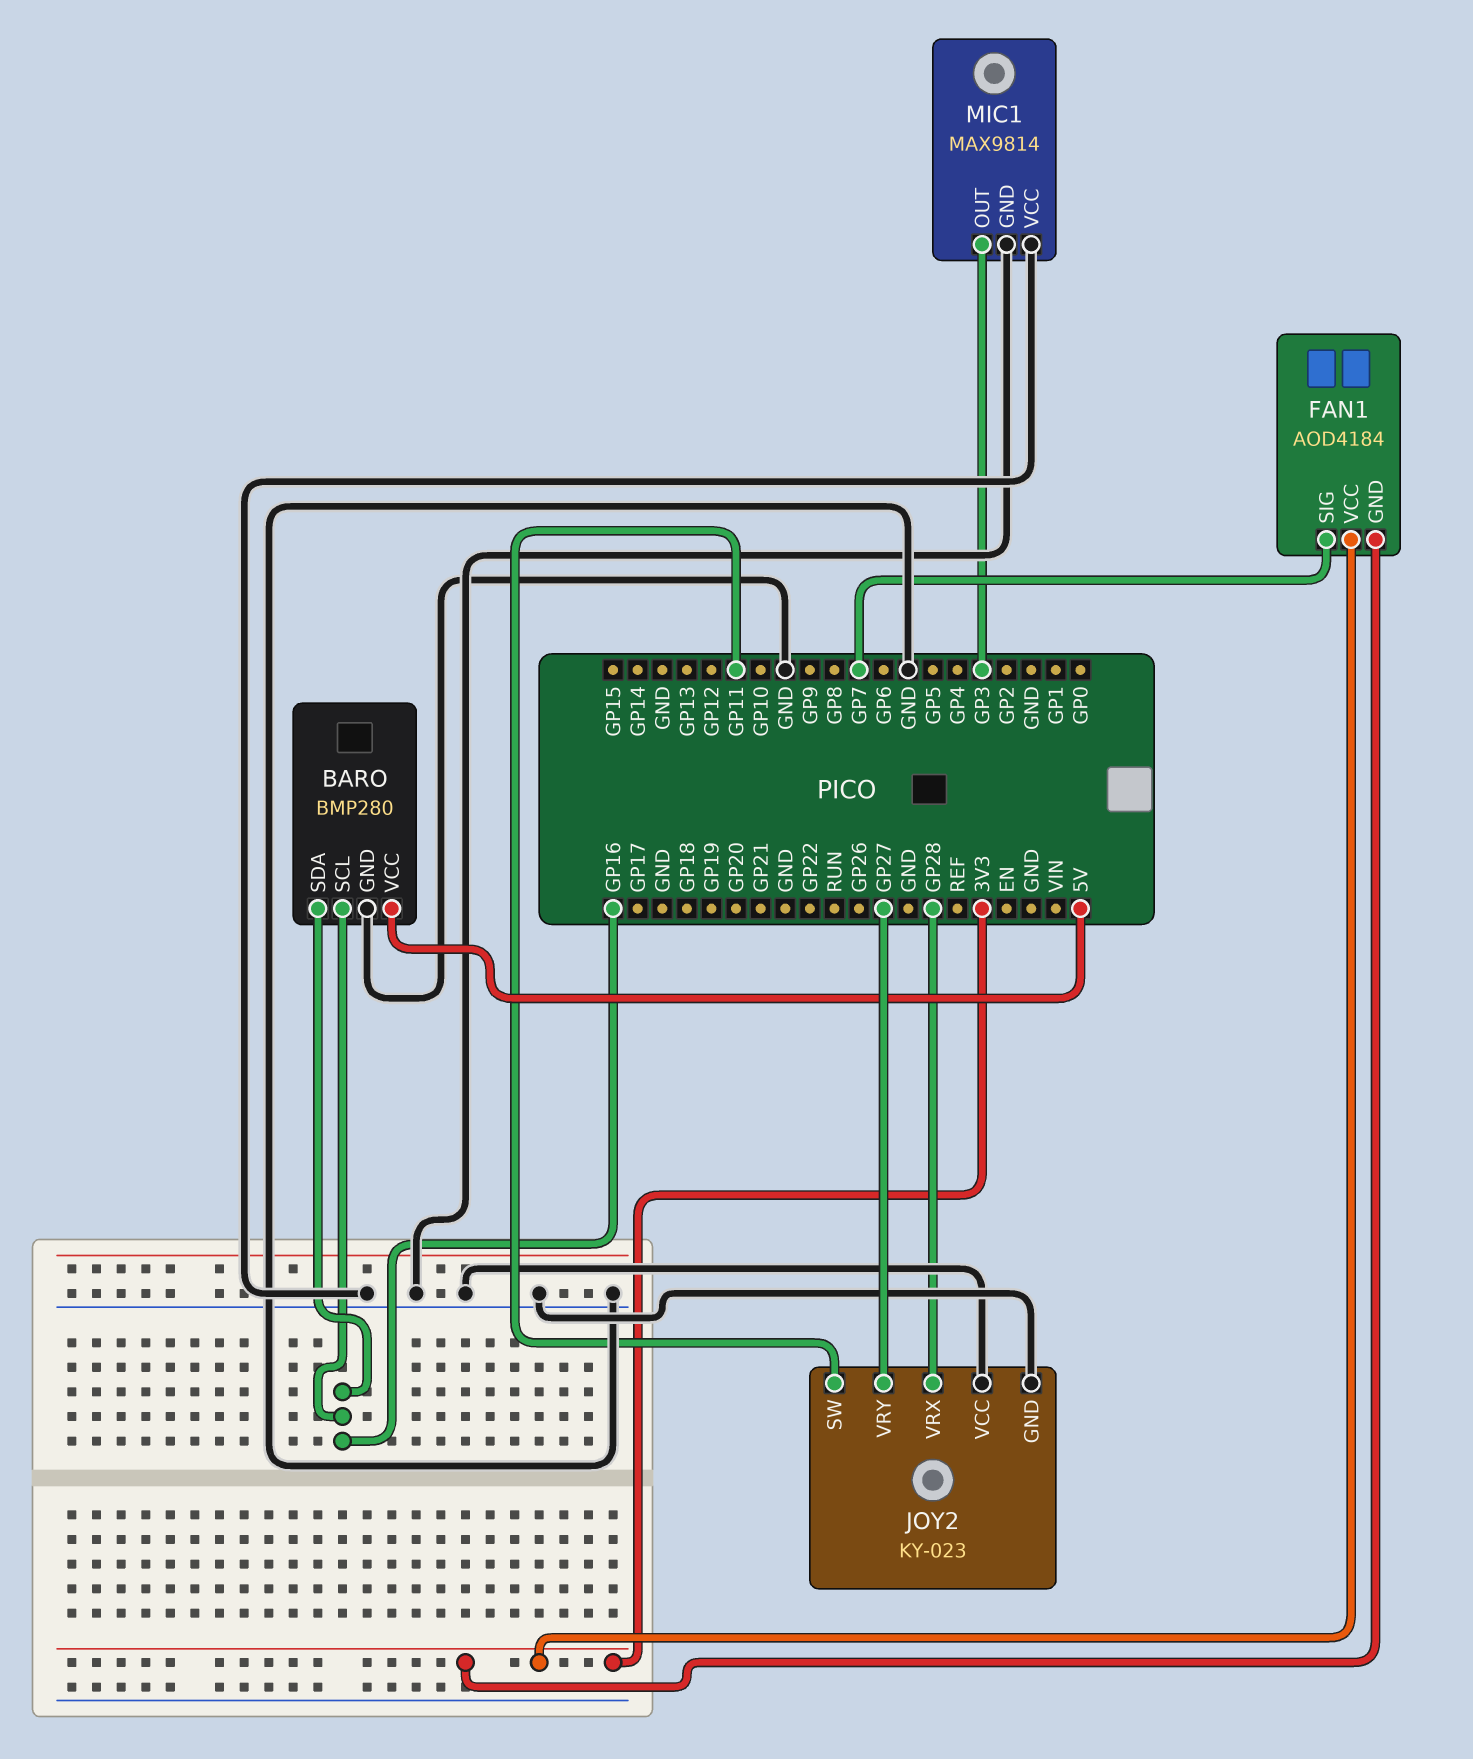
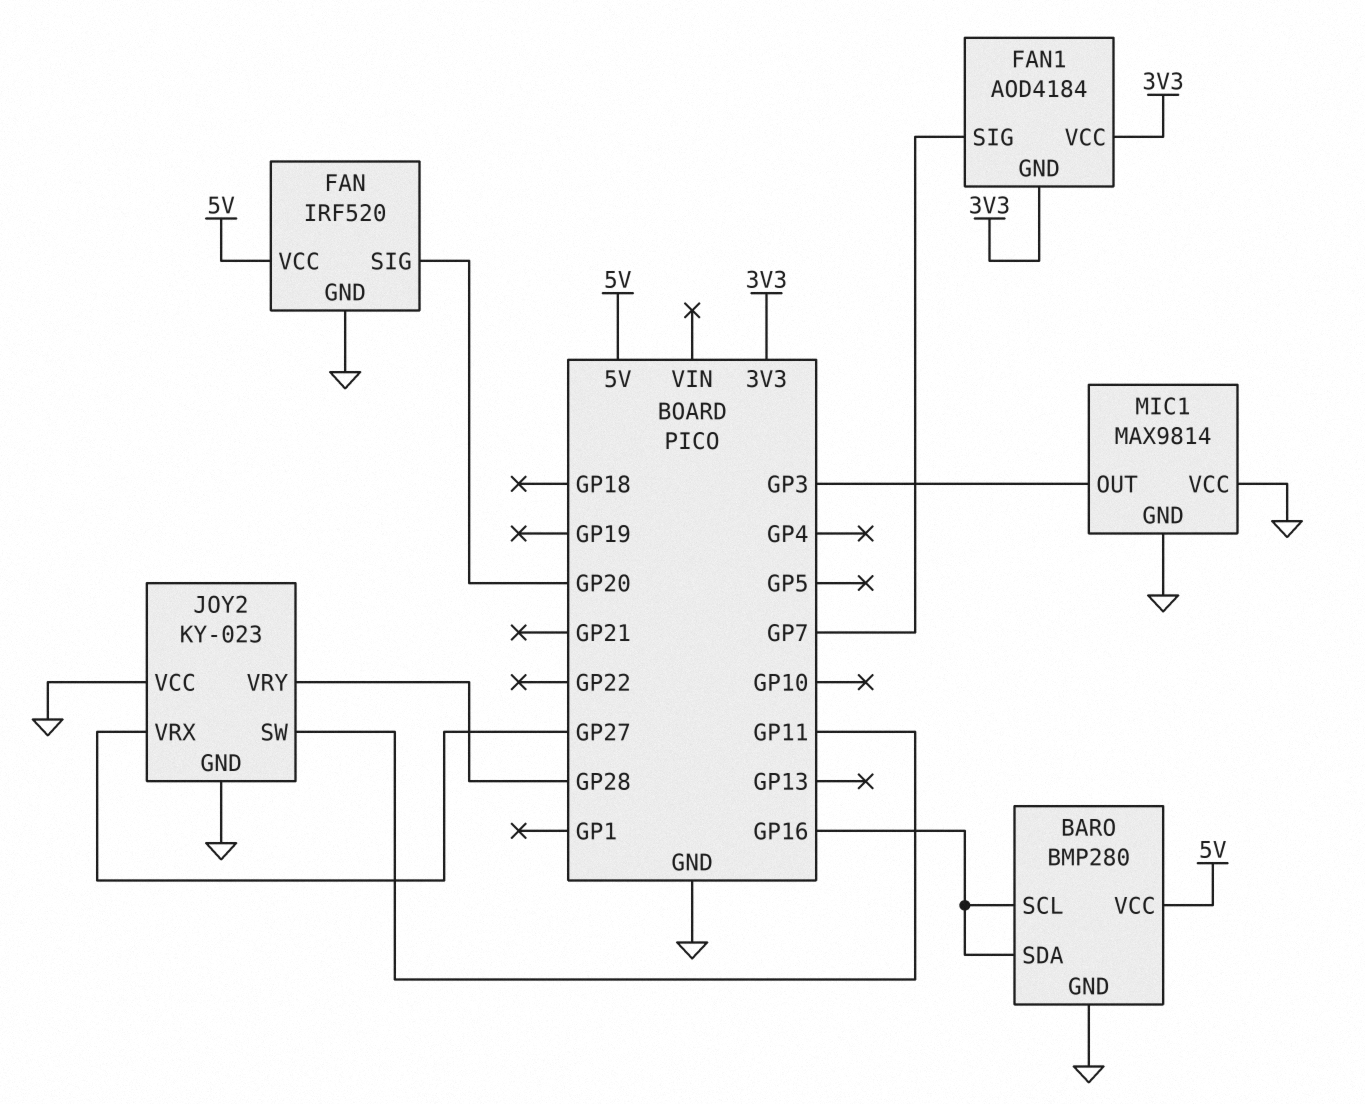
FAN: none -> IRF520
FAN pin GND: none -> GND
FAN pin SIG: none -> GP20
FAN pin VCC: none -> 5V
JOY2 pin VRX: GP28 -> GP27
JOY2 pin VRY: GP27 -> GP28

